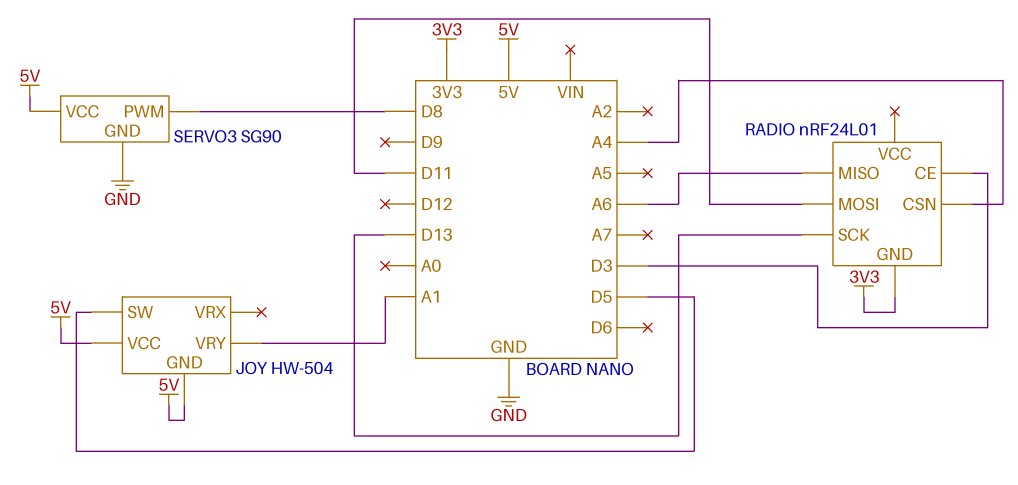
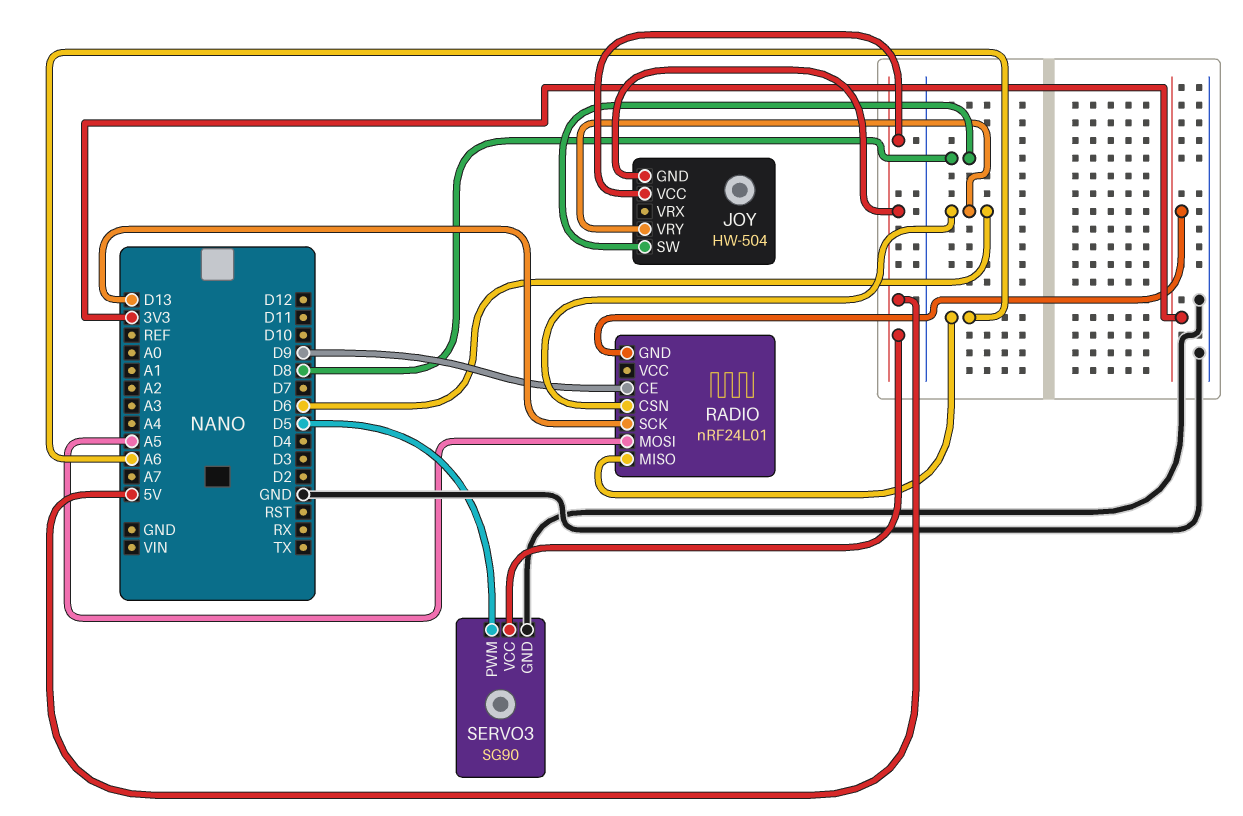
JOY pin SW: D5 -> D8
JOY pin VRY: A1 -> D6
RADIO pin CE: D3 -> D9
RADIO pin CSN: A4 -> D6
RADIO pin MOSI: D11 -> A5
SERVO3 pin PWM: D8 -> D5

